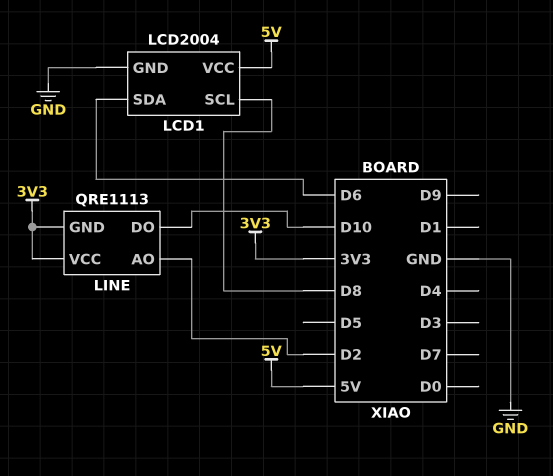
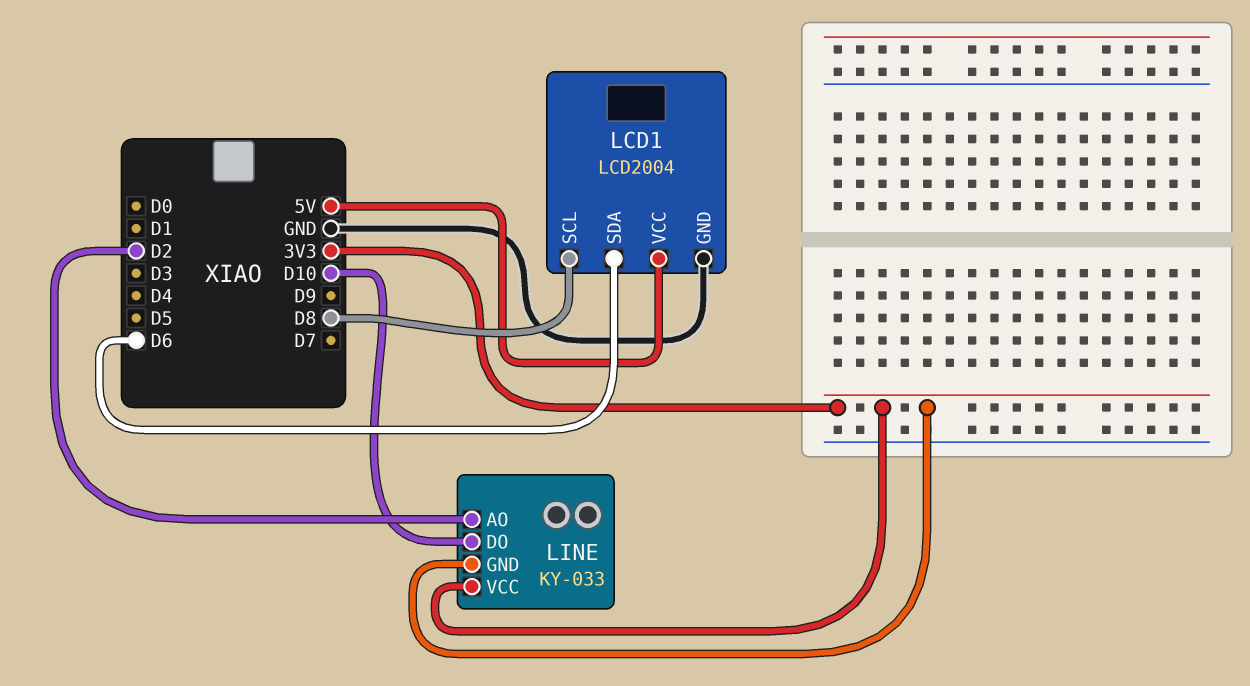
LINE: QRE1113 -> KY-033

